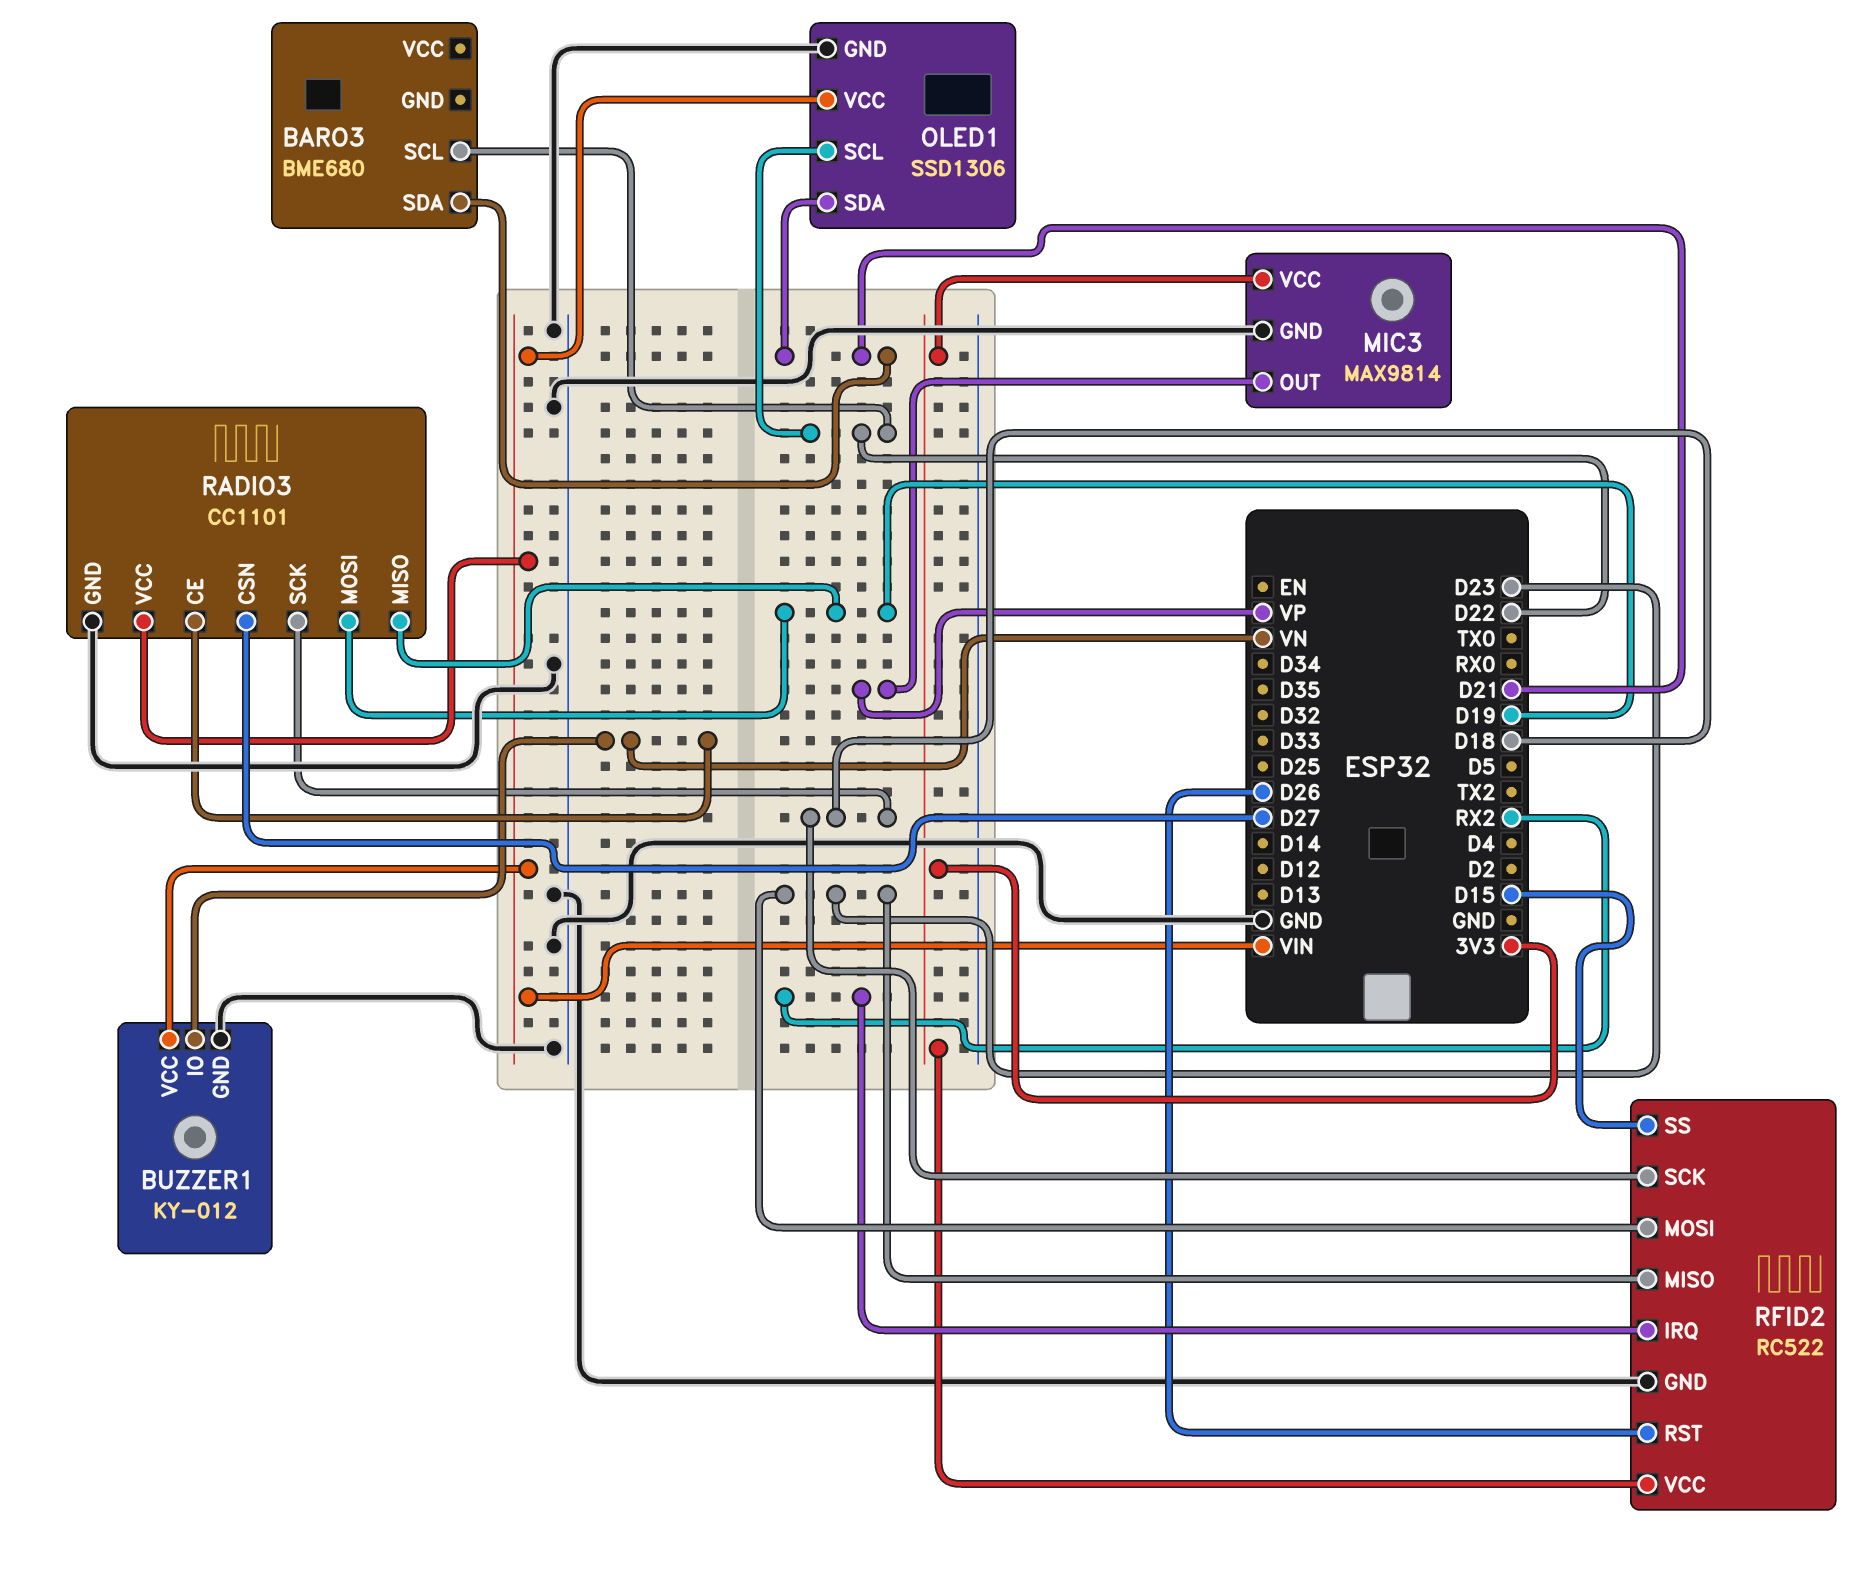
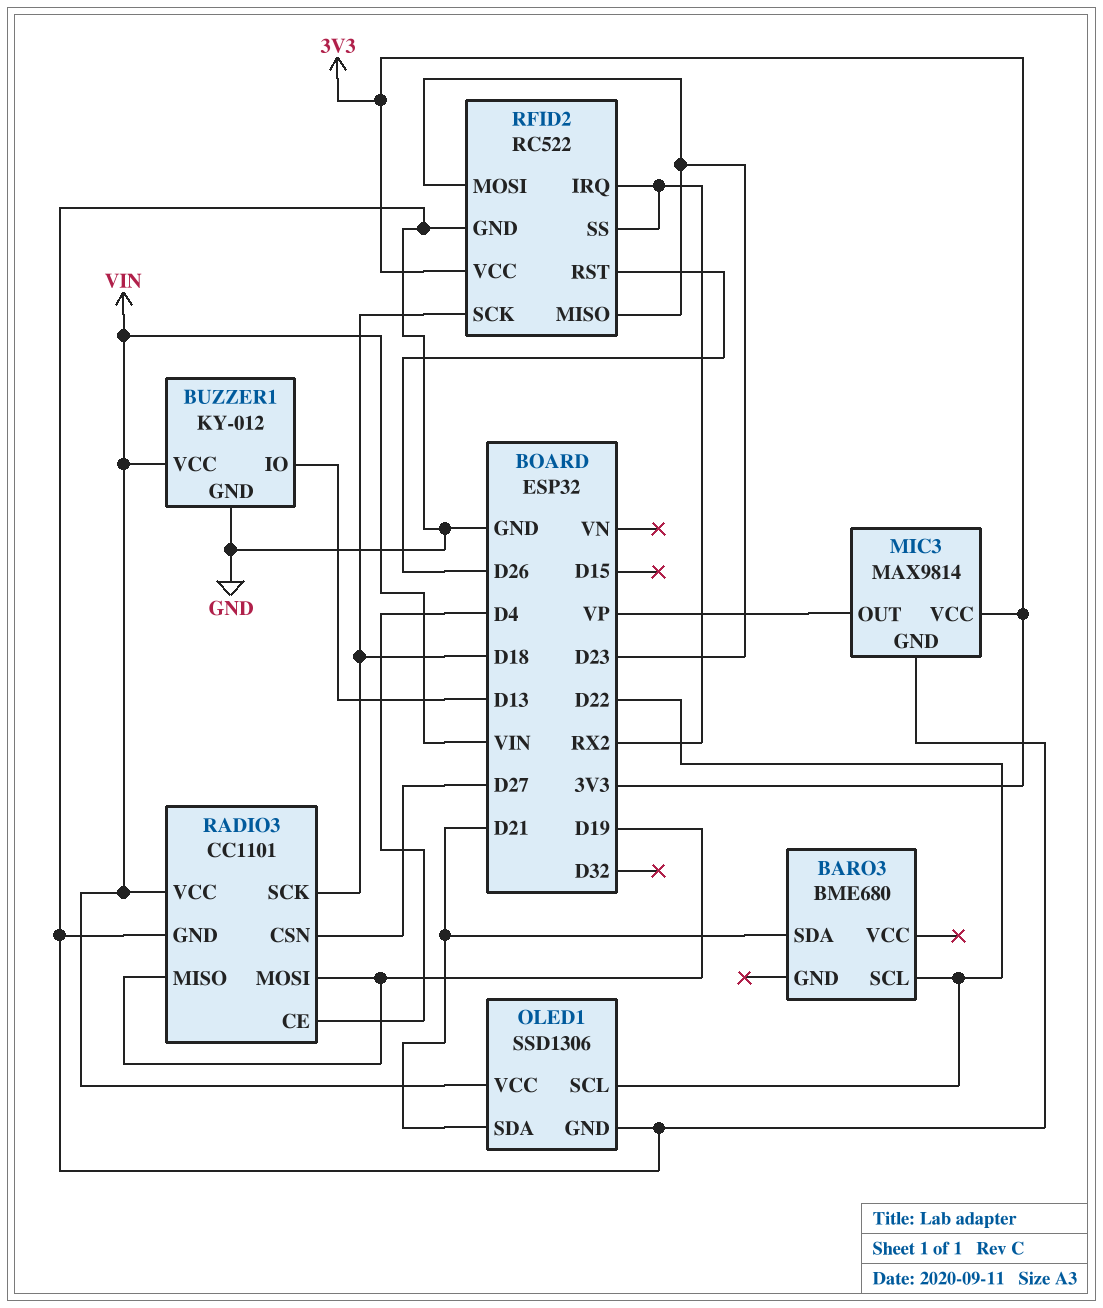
BUZZER1 pin IO: VN -> D13
RADIO3 pin CE: VN -> D4
RFID2 pin SS: D15 -> RX2

